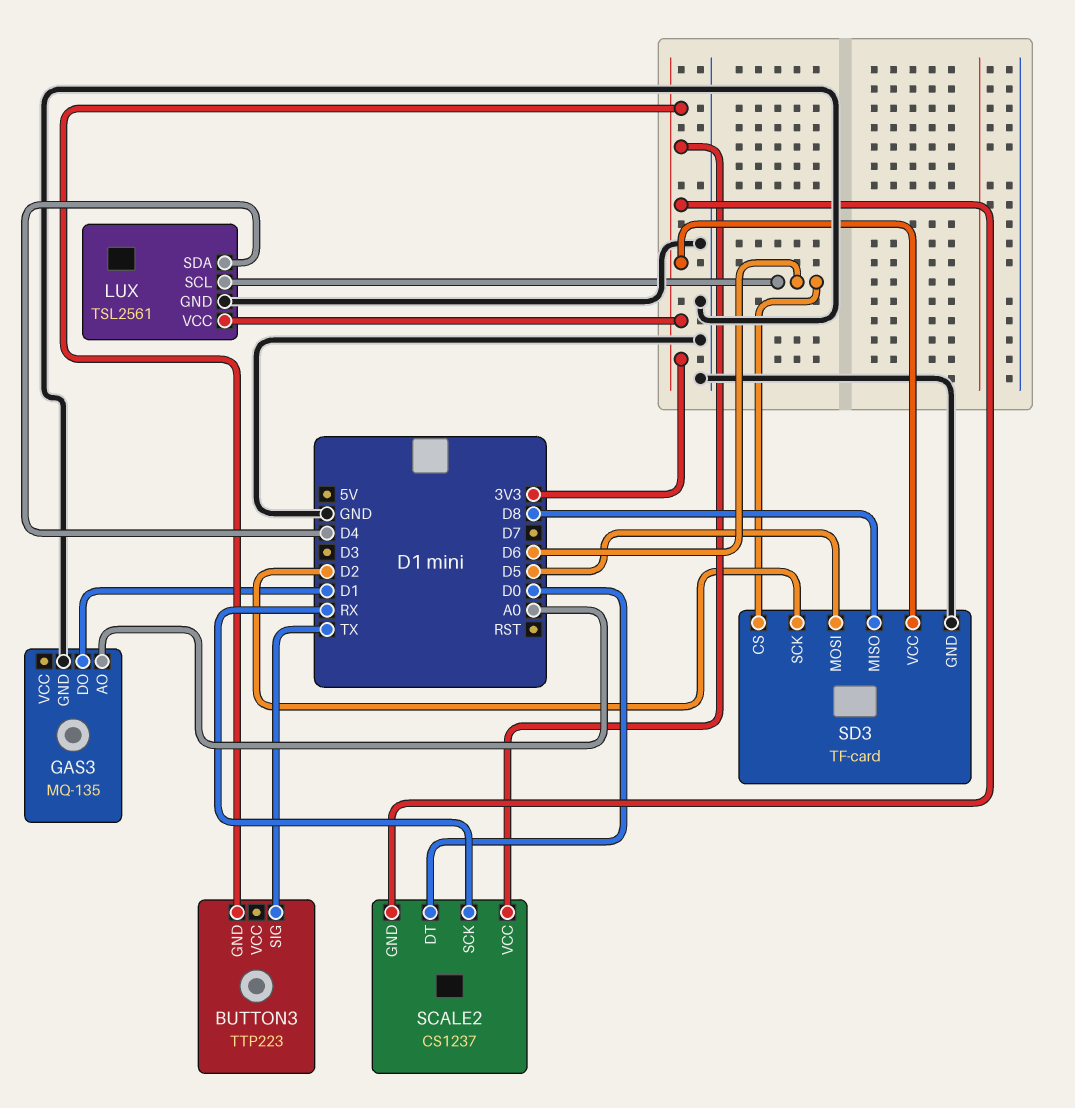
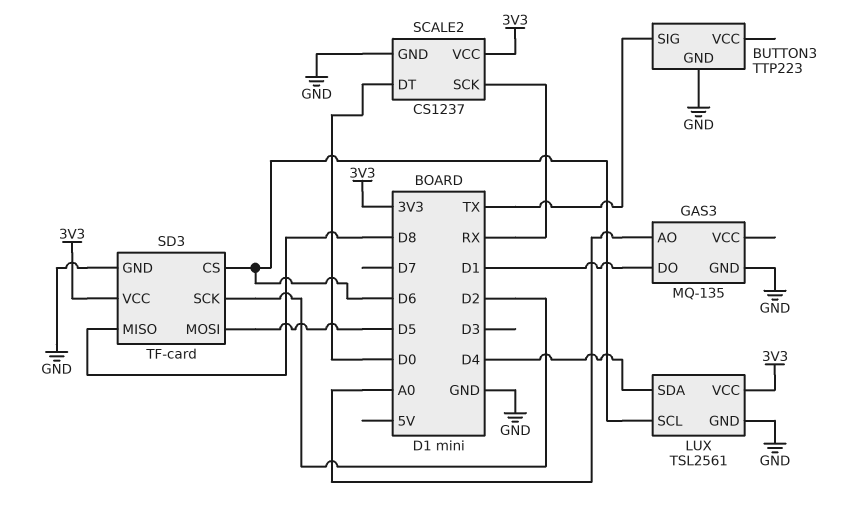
BUTTON3 pin GND: 3V3 -> GND
SCALE2 pin GND: 3V3 -> GND

